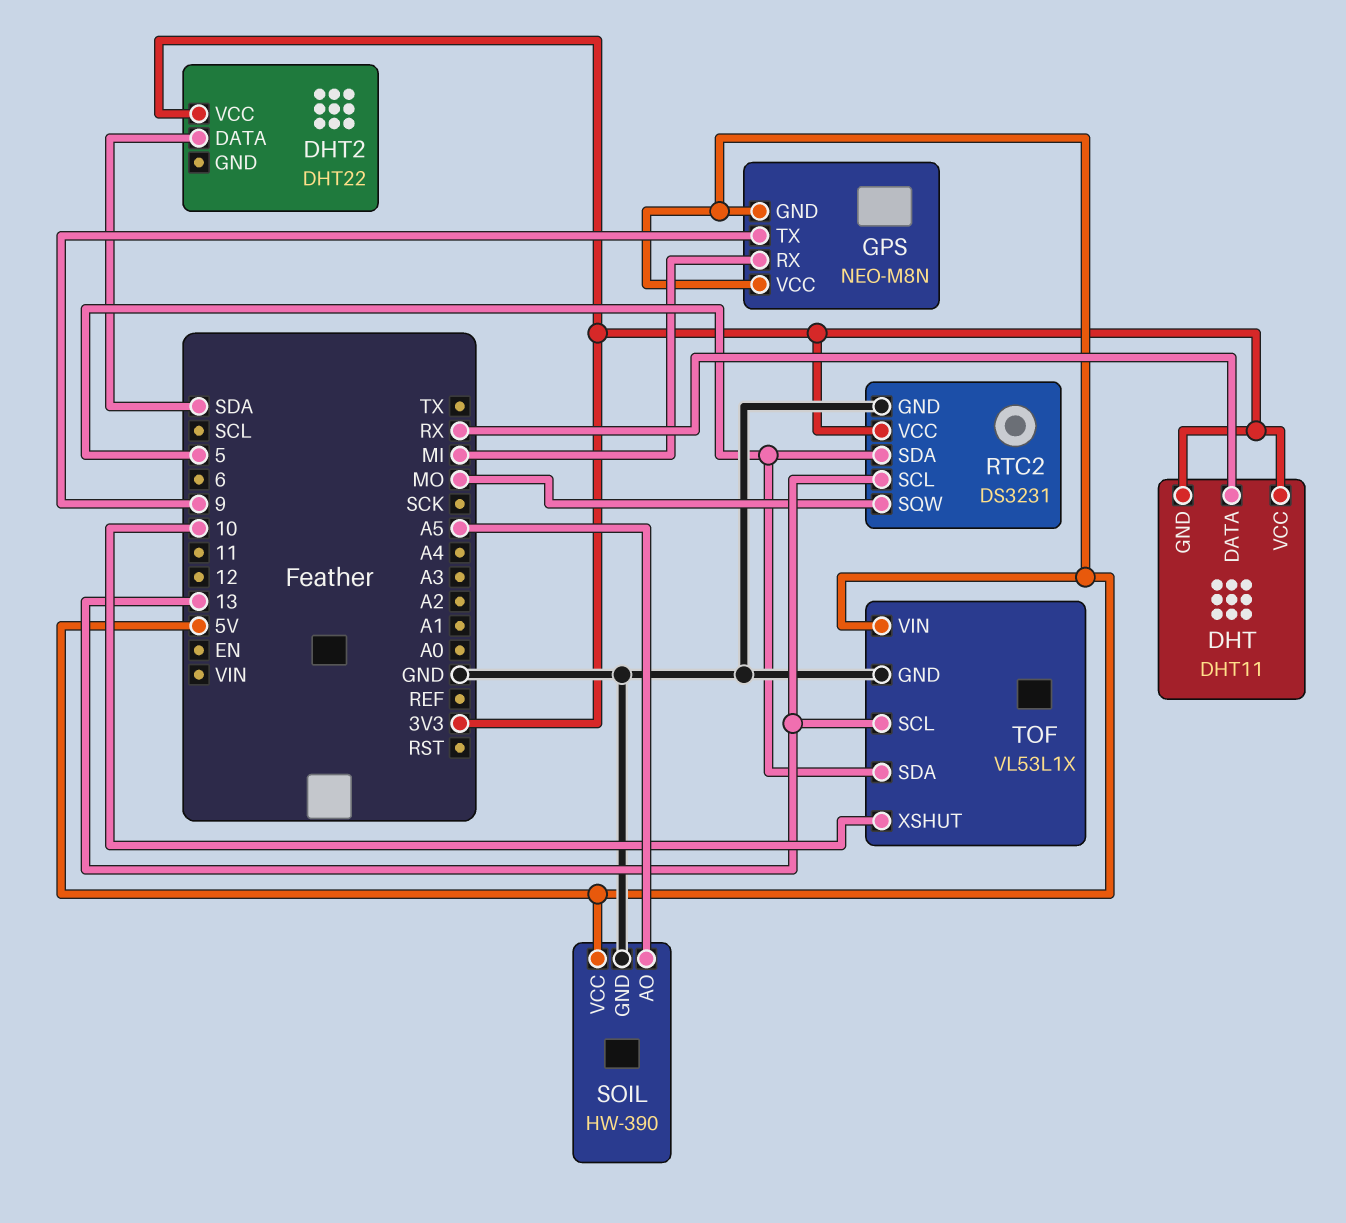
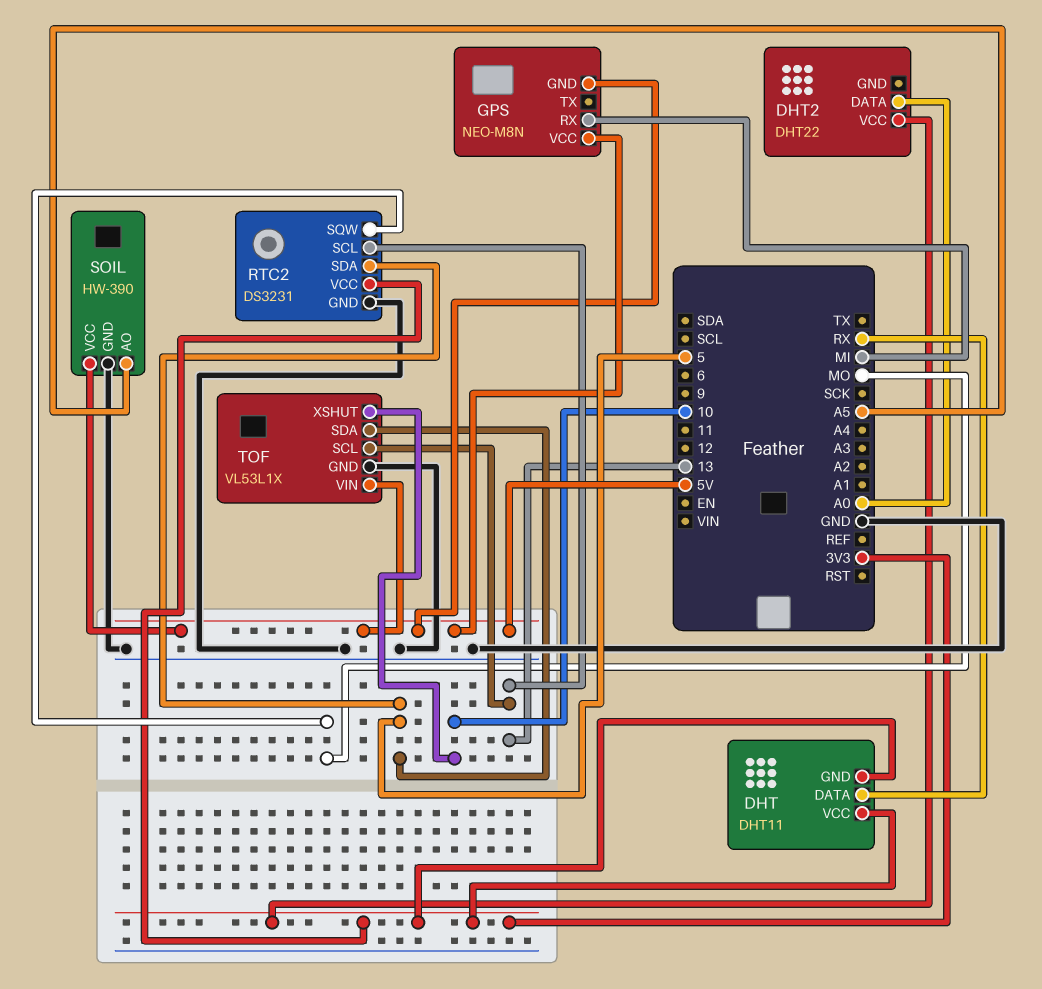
DHT2 pin DATA: SDA -> A0
GPS pin TX: 9 -> none

